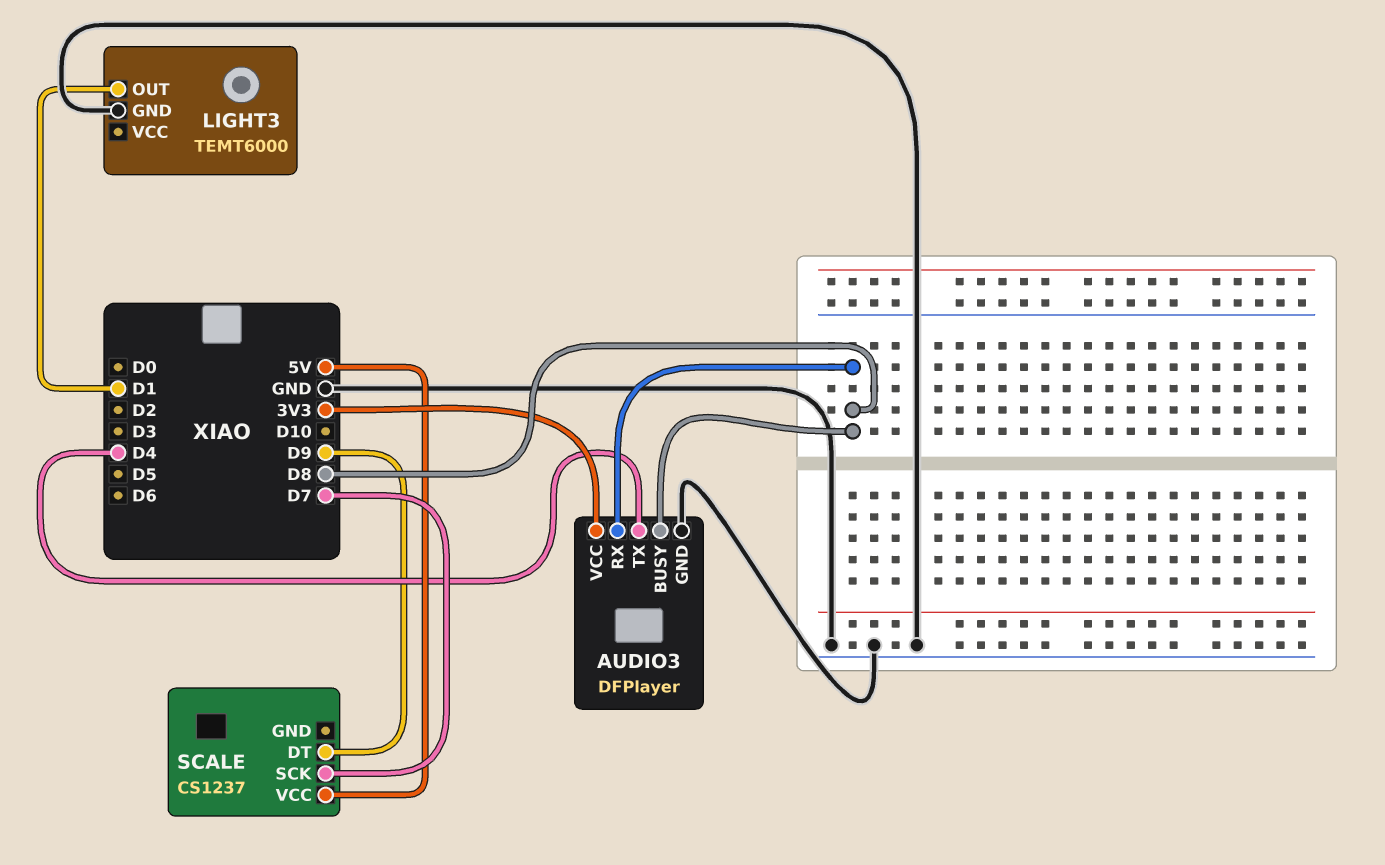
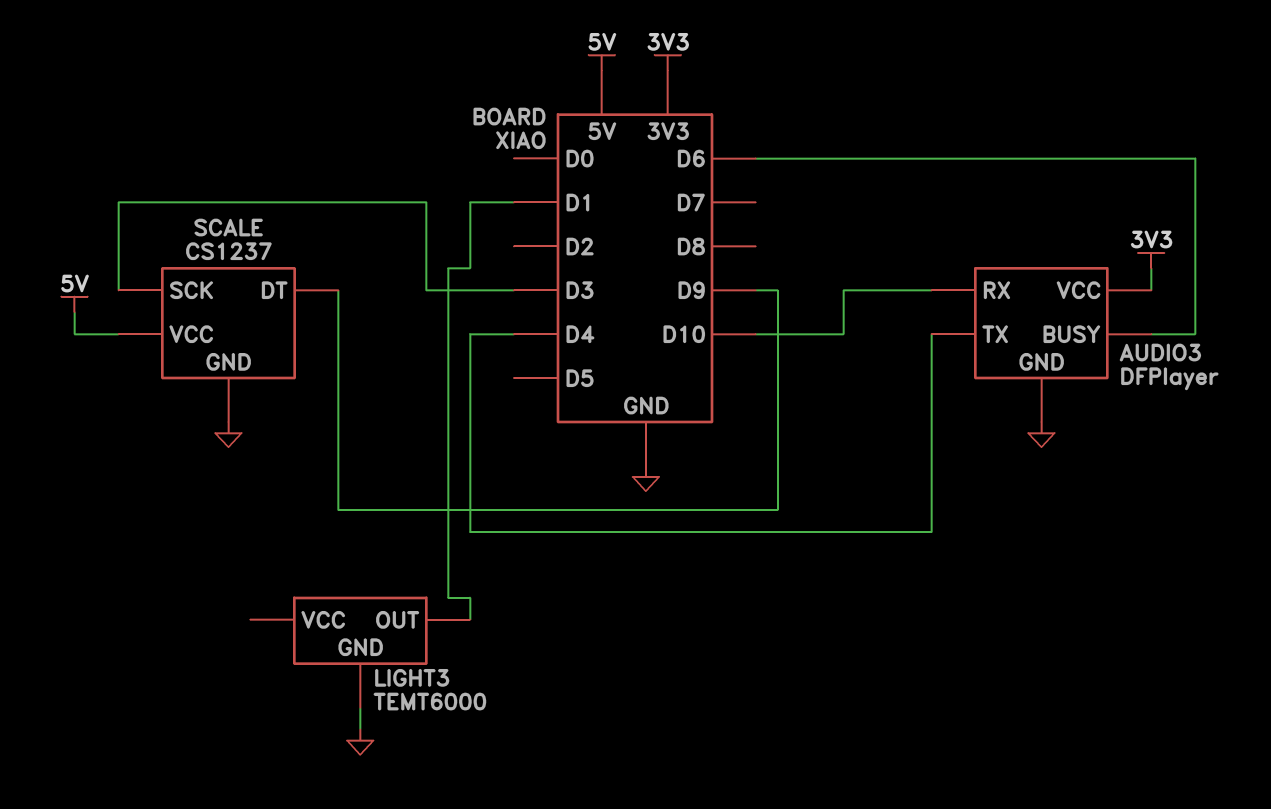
AUDIO3 pin BUSY: D8 -> D6
AUDIO3 pin RX: D8 -> D10
SCALE pin GND: none -> GND
SCALE pin SCK: D7 -> D3

